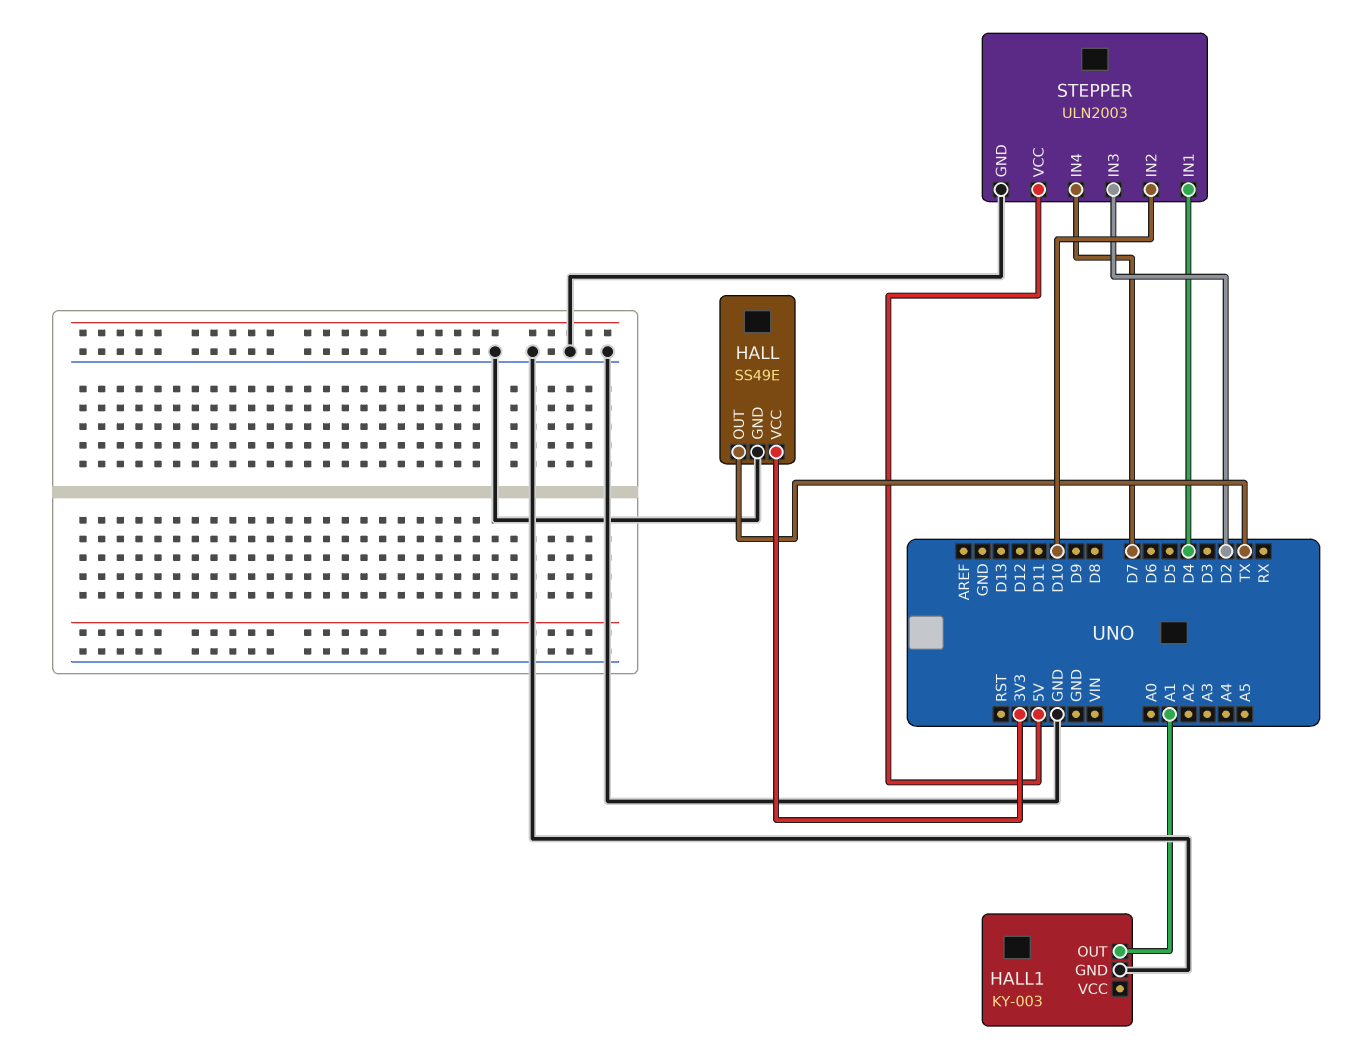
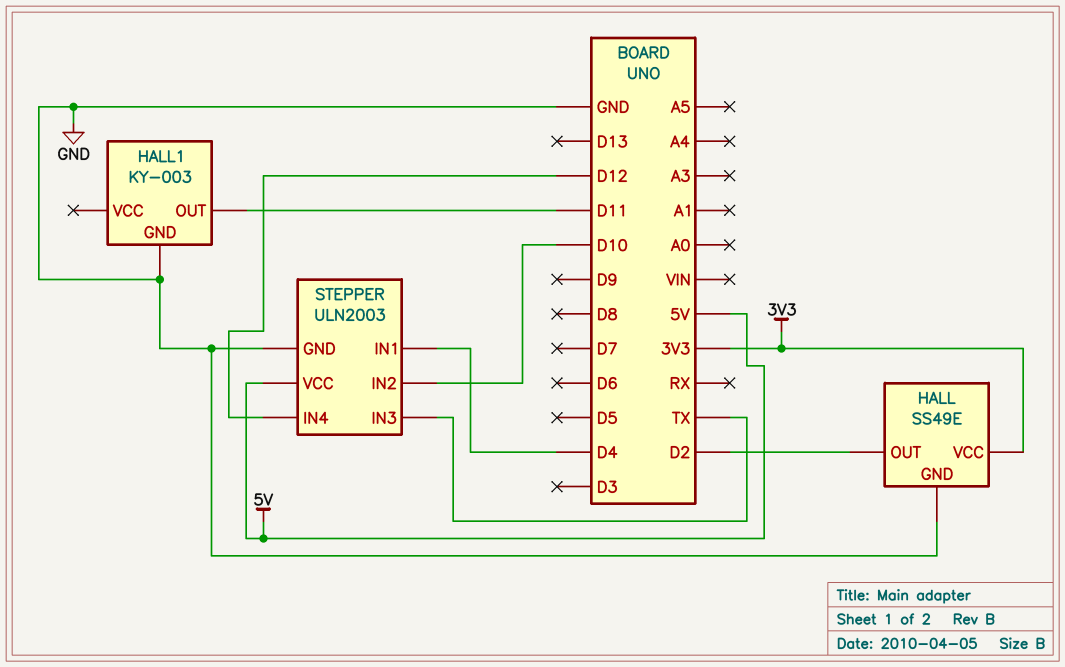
HALL pin OUT: TX -> D2
HALL1 pin OUT: A1 -> D11
STEPPER pin IN3: D2 -> TX
STEPPER pin IN4: D7 -> D12

